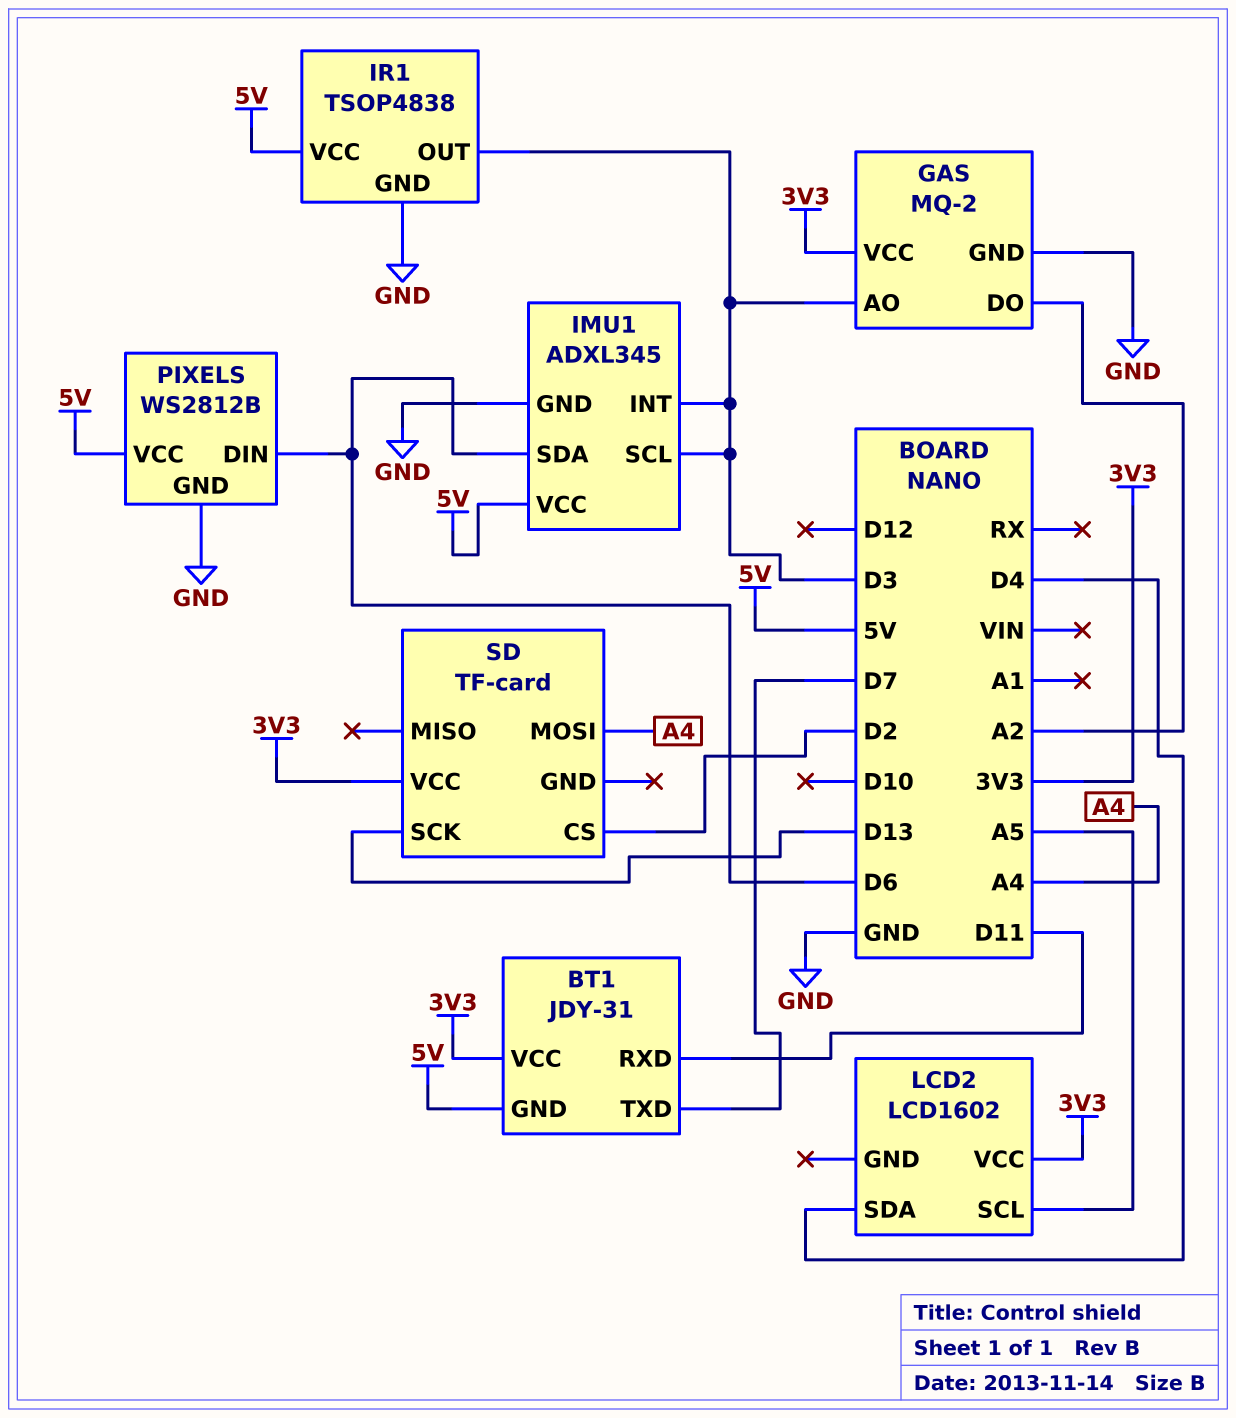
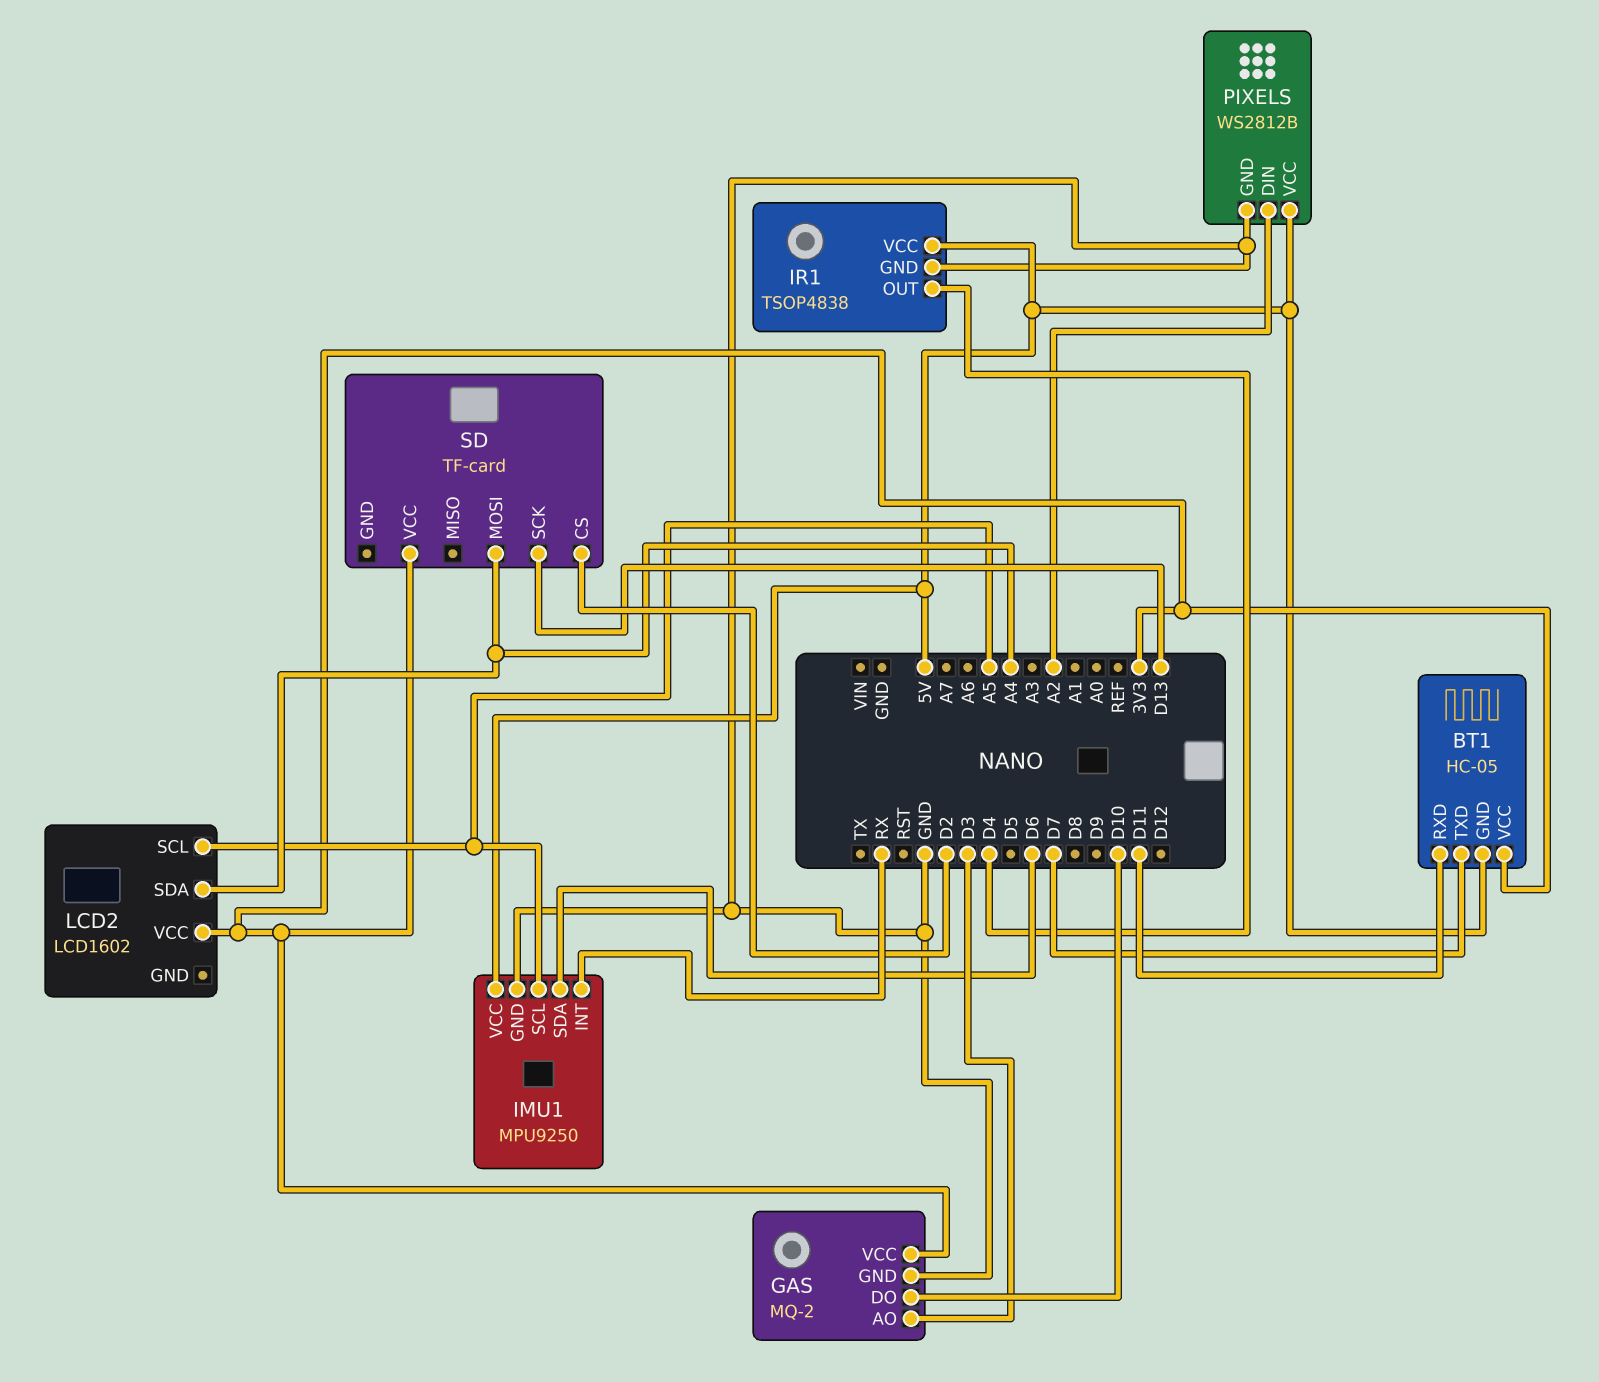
BT1: JDY-31 -> HC-05
GAS pin DO: A2 -> D10
IMU1: ADXL345 -> MPU9250
IMU1 pin INT: D3 -> RX
IMU1 pin SCL: D3 -> A5
IR1 pin OUT: D3 -> D4
LCD2 pin SDA: D4 -> A4
PIXELS pin DIN: D6 -> A2

